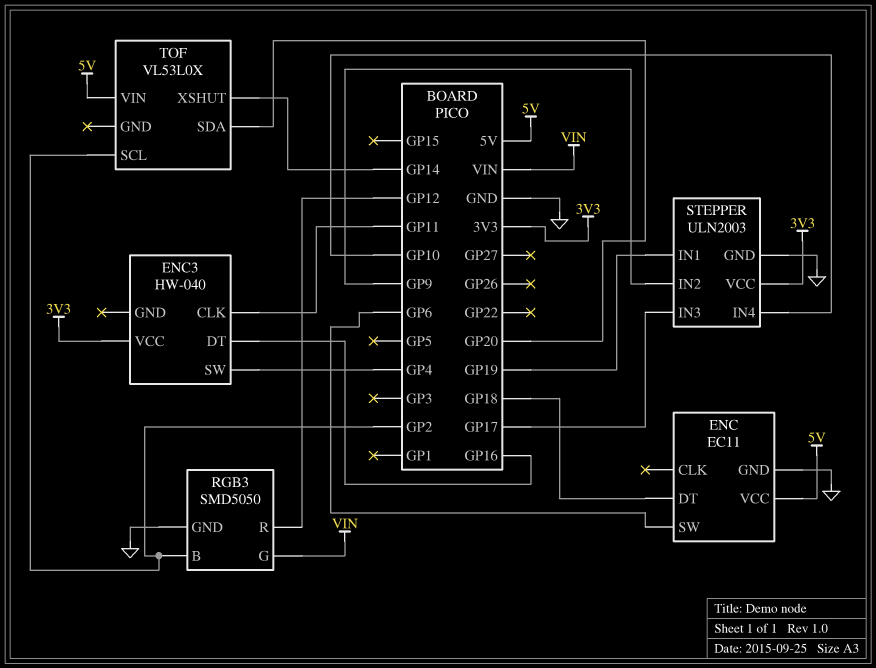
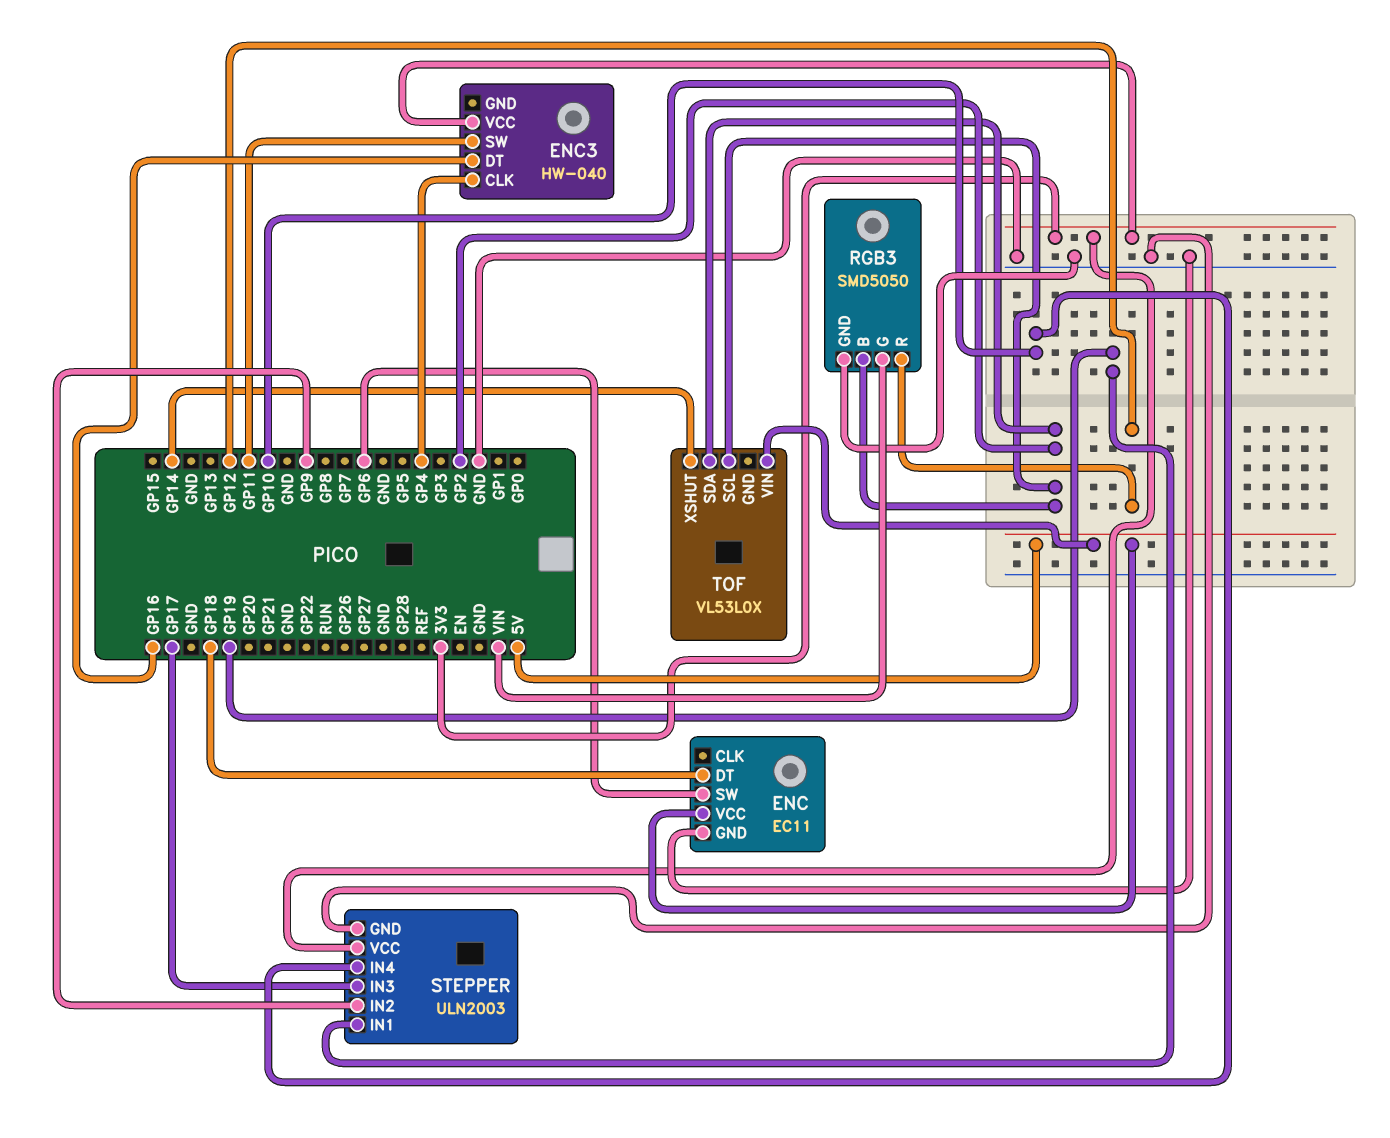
ENC3 pin CLK: GP11 -> GP4
ENC3 pin SW: GP4 -> GP11
TOF pin SDA: GP20 -> GP2

